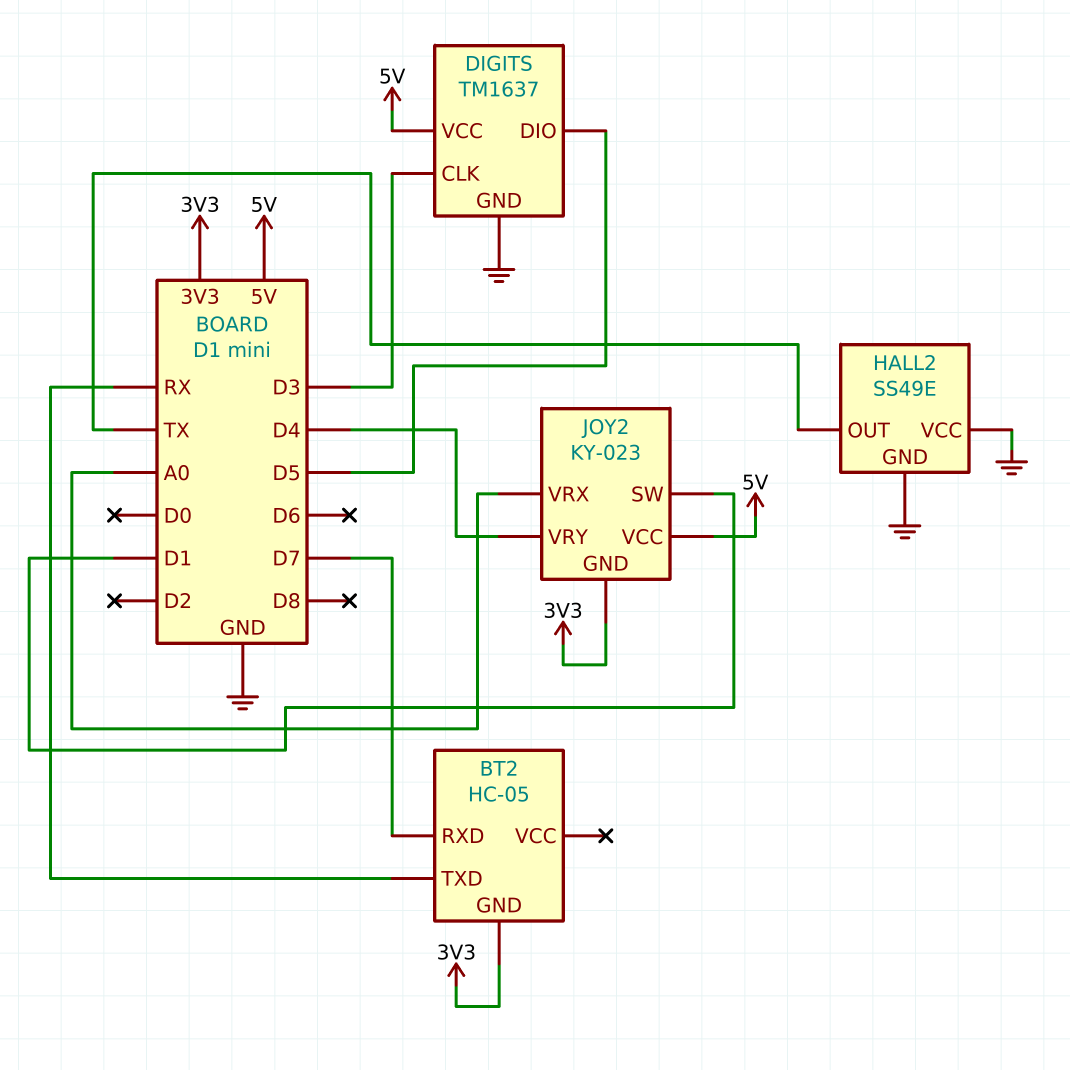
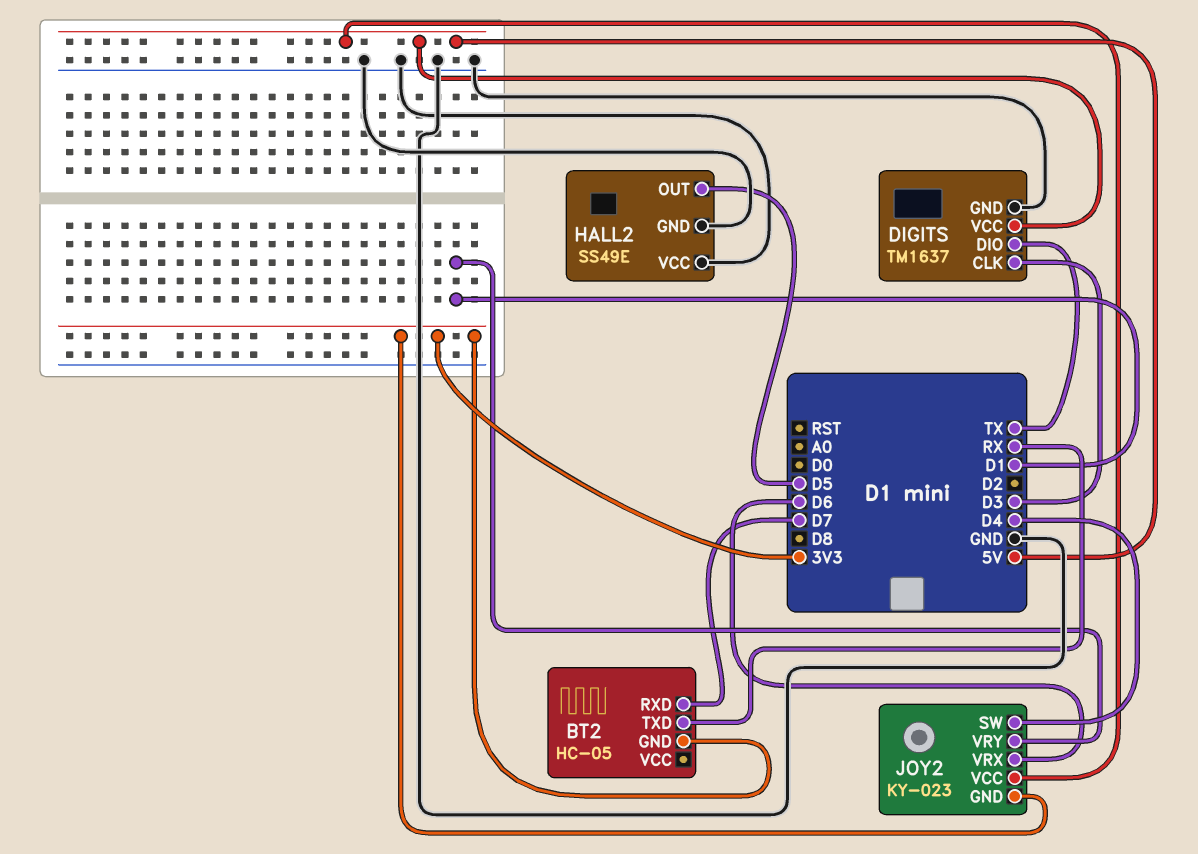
DIGITS pin DIO: D5 -> TX
HALL2 pin OUT: TX -> D5
JOY2 pin SW: D1 -> D4
JOY2 pin VRX: A0 -> D6
JOY2 pin VRY: D4 -> D1

